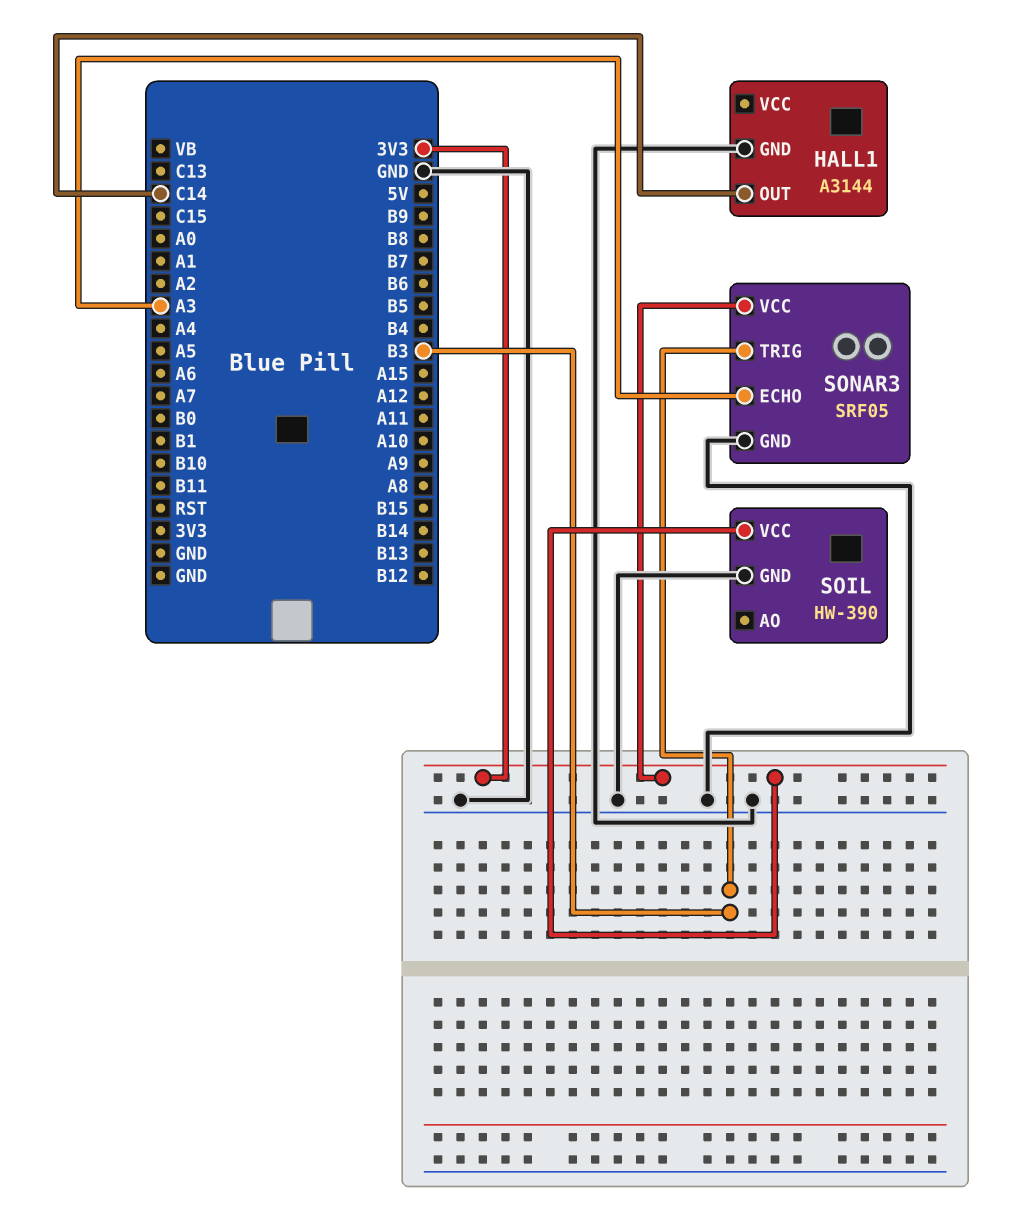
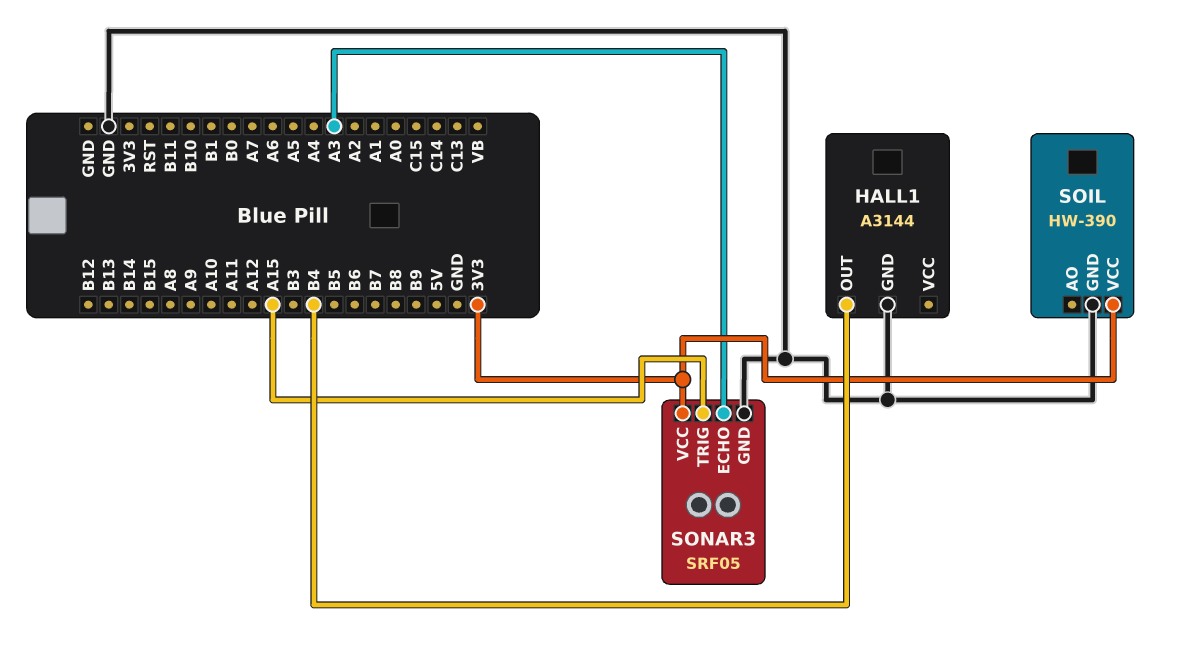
HALL1 pin OUT: C14 -> B4
SONAR3 pin TRIG: B3 -> A15

